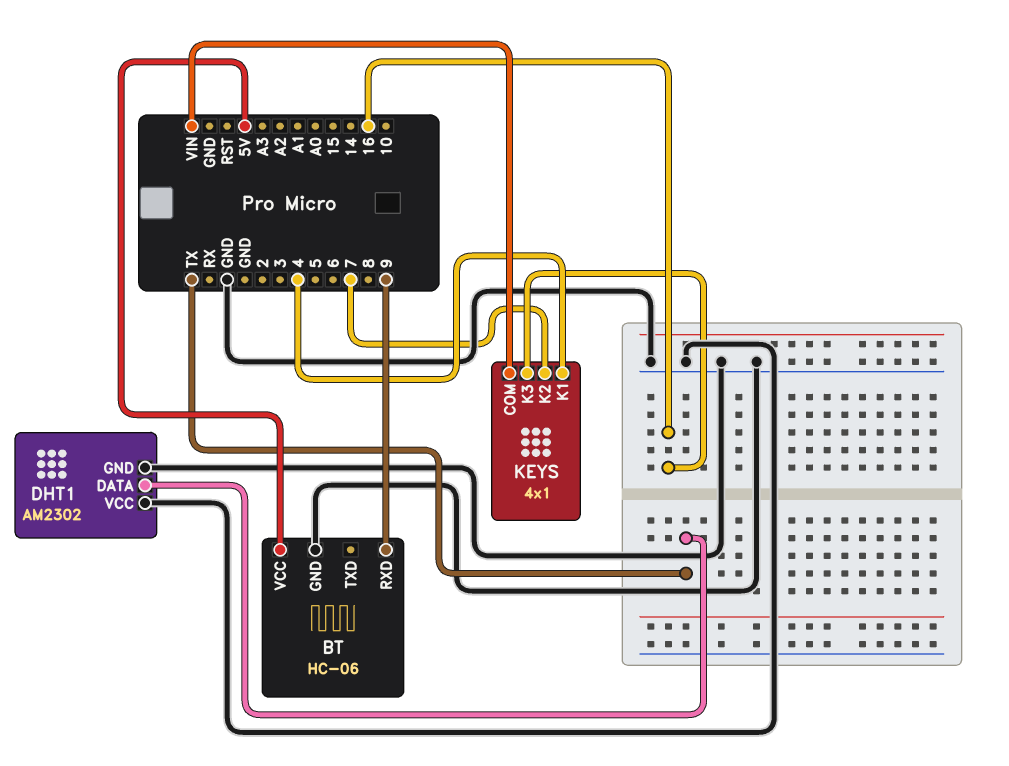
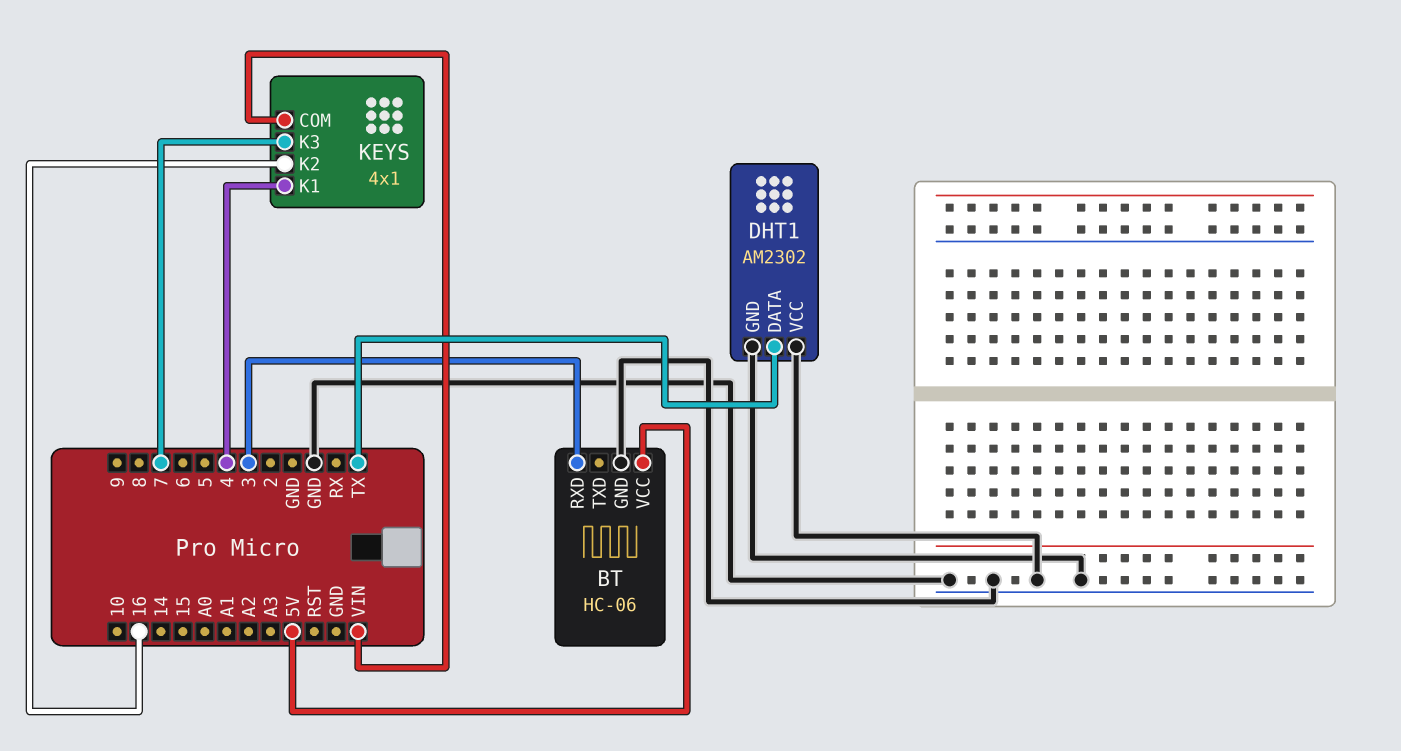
BT pin RXD: 9 -> 3
KEYS pin K2: 7 -> 16
KEYS pin K3: 16 -> 7

